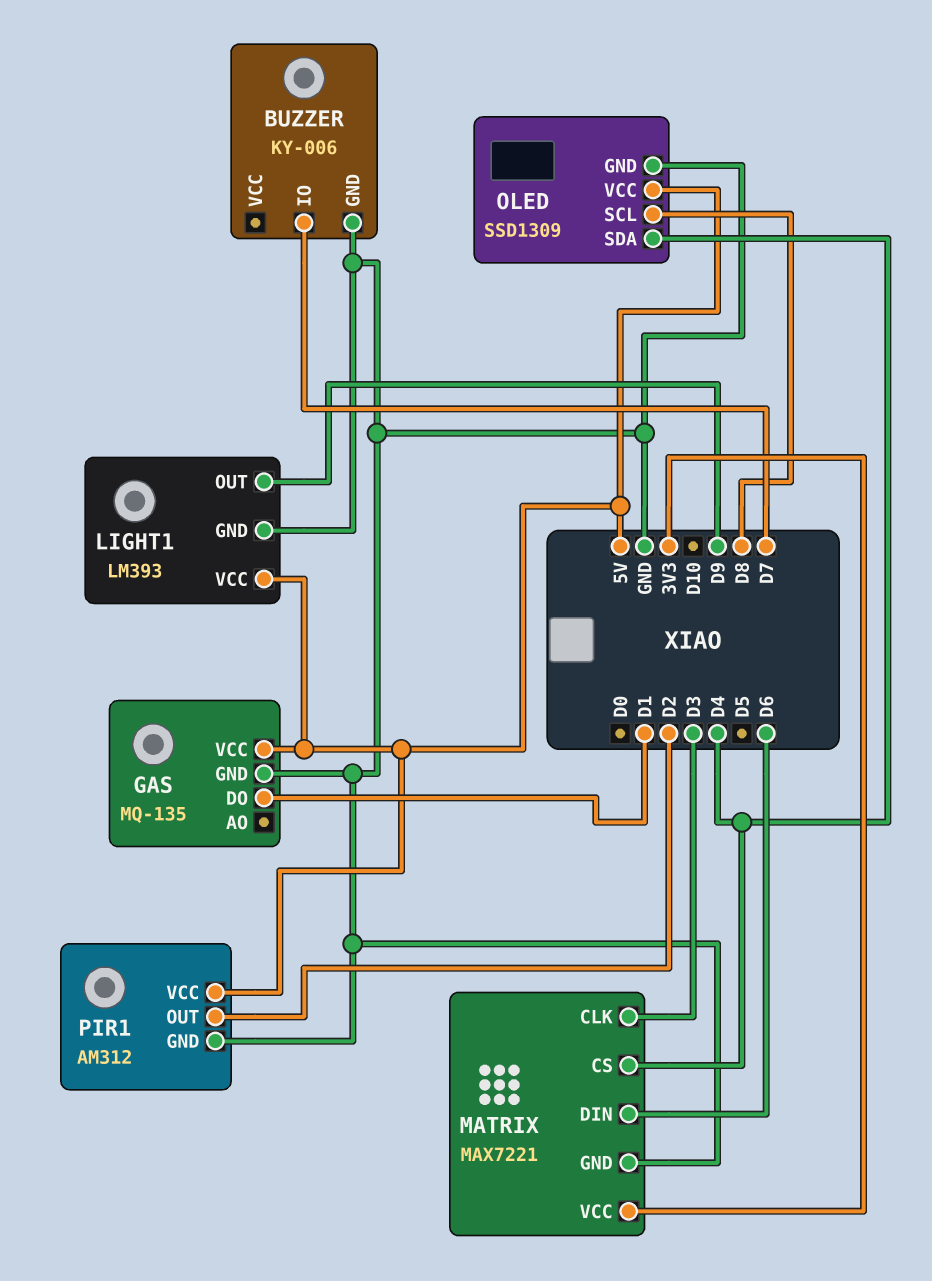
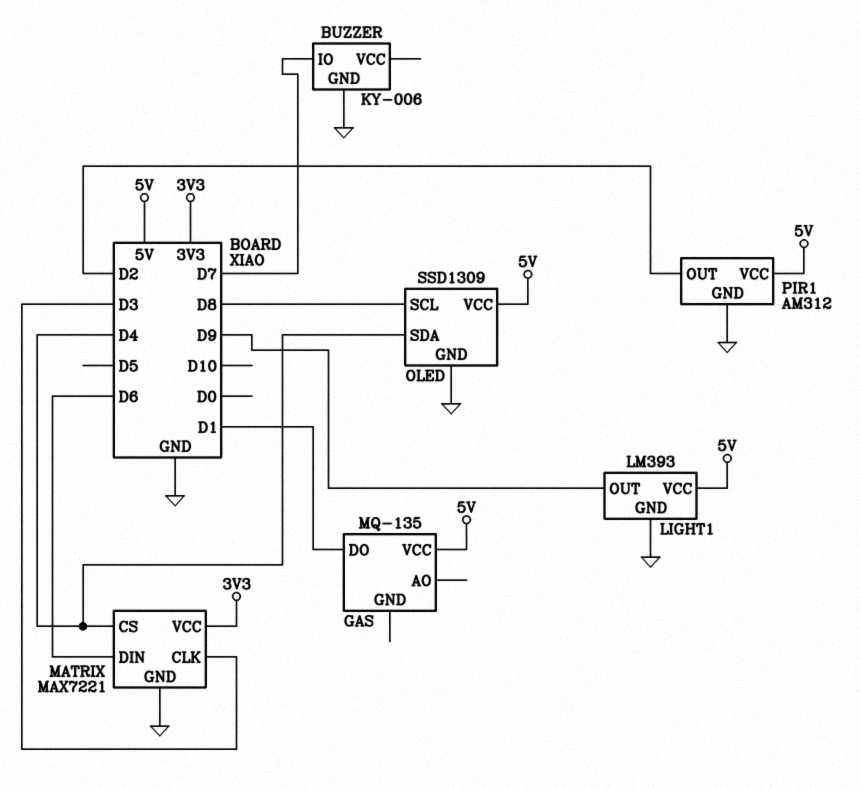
GAS pin GND: GND -> none

